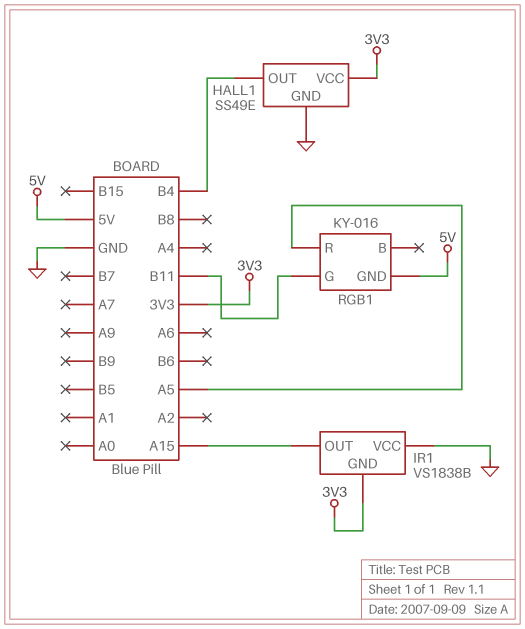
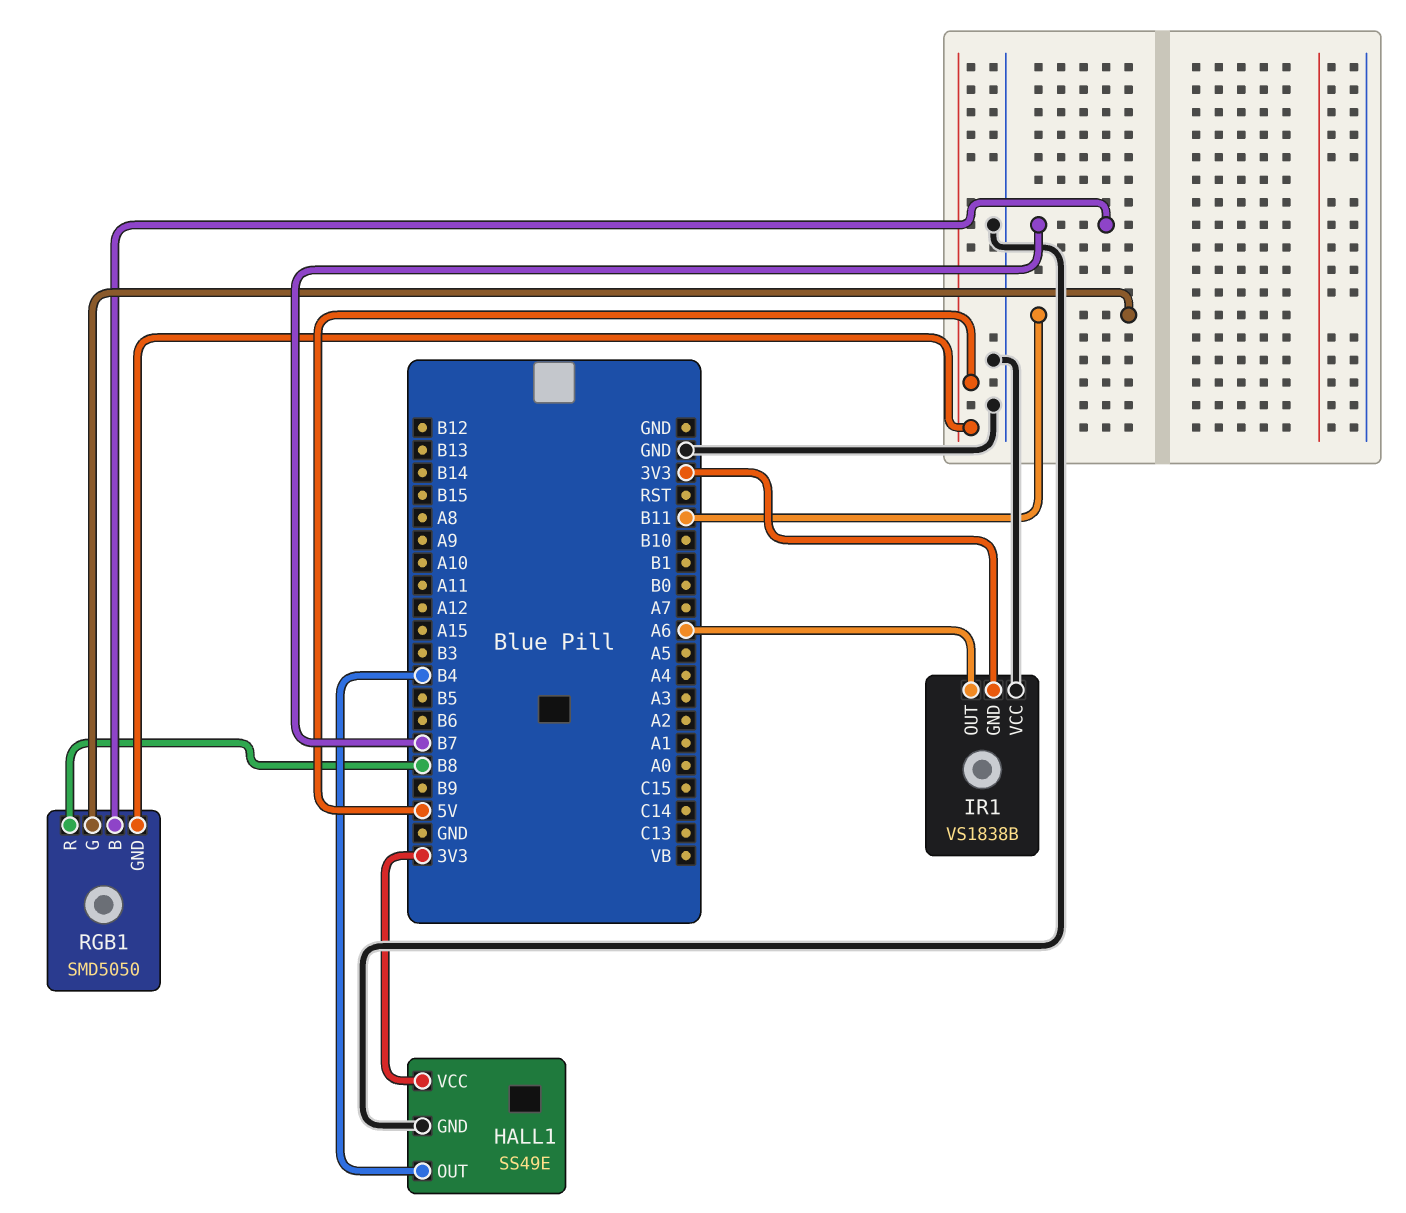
IR1 pin OUT: A15 -> A6
RGB1: KY-016 -> SMD5050
RGB1 pin B: none -> B7
RGB1 pin R: A5 -> B8

